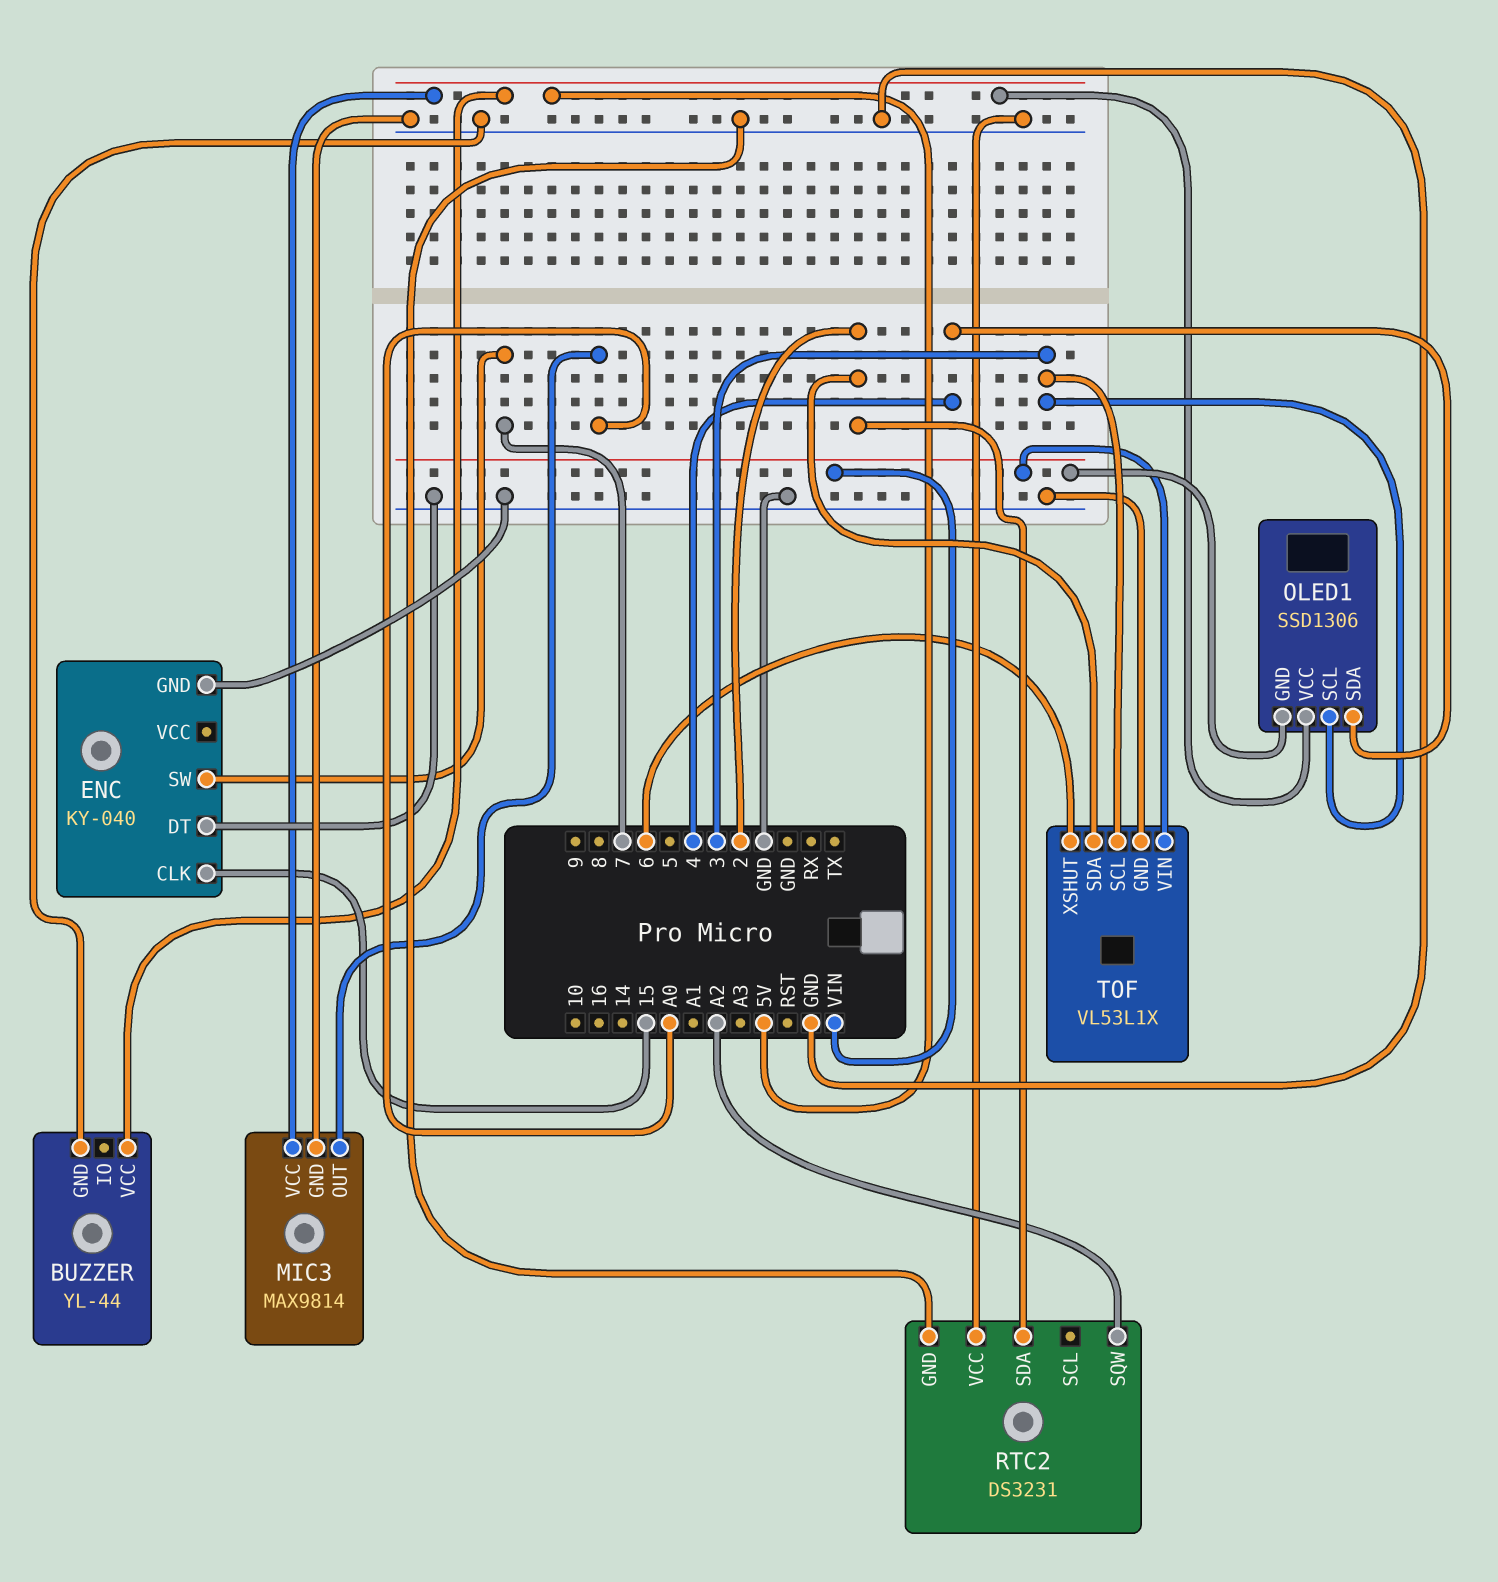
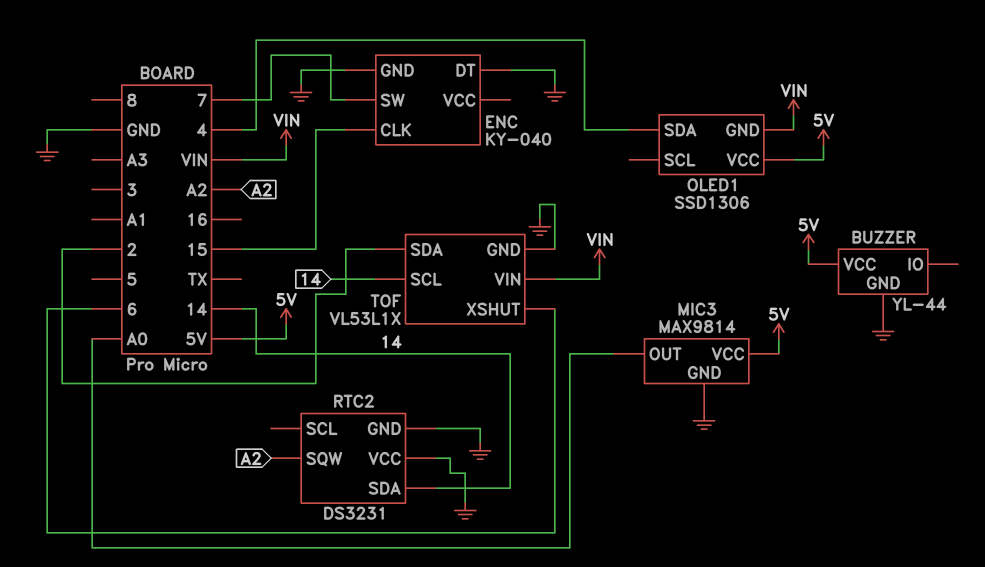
OLED1 pin SCL: 3 -> none
RTC2 pin SDA: 2 -> 14
TOF pin SCL: 3 -> 14

